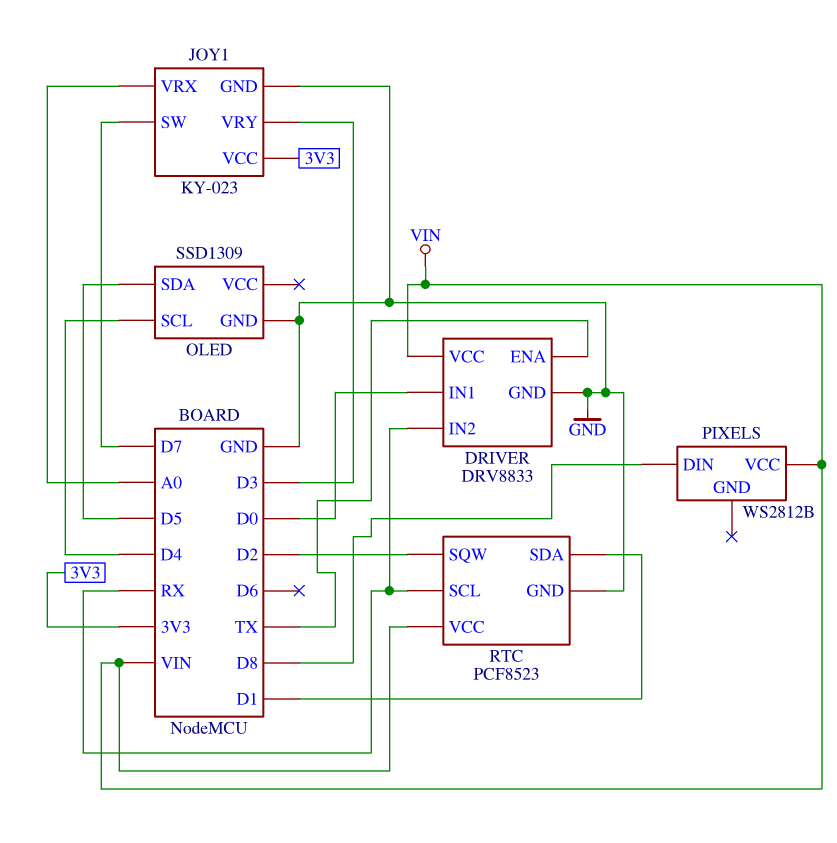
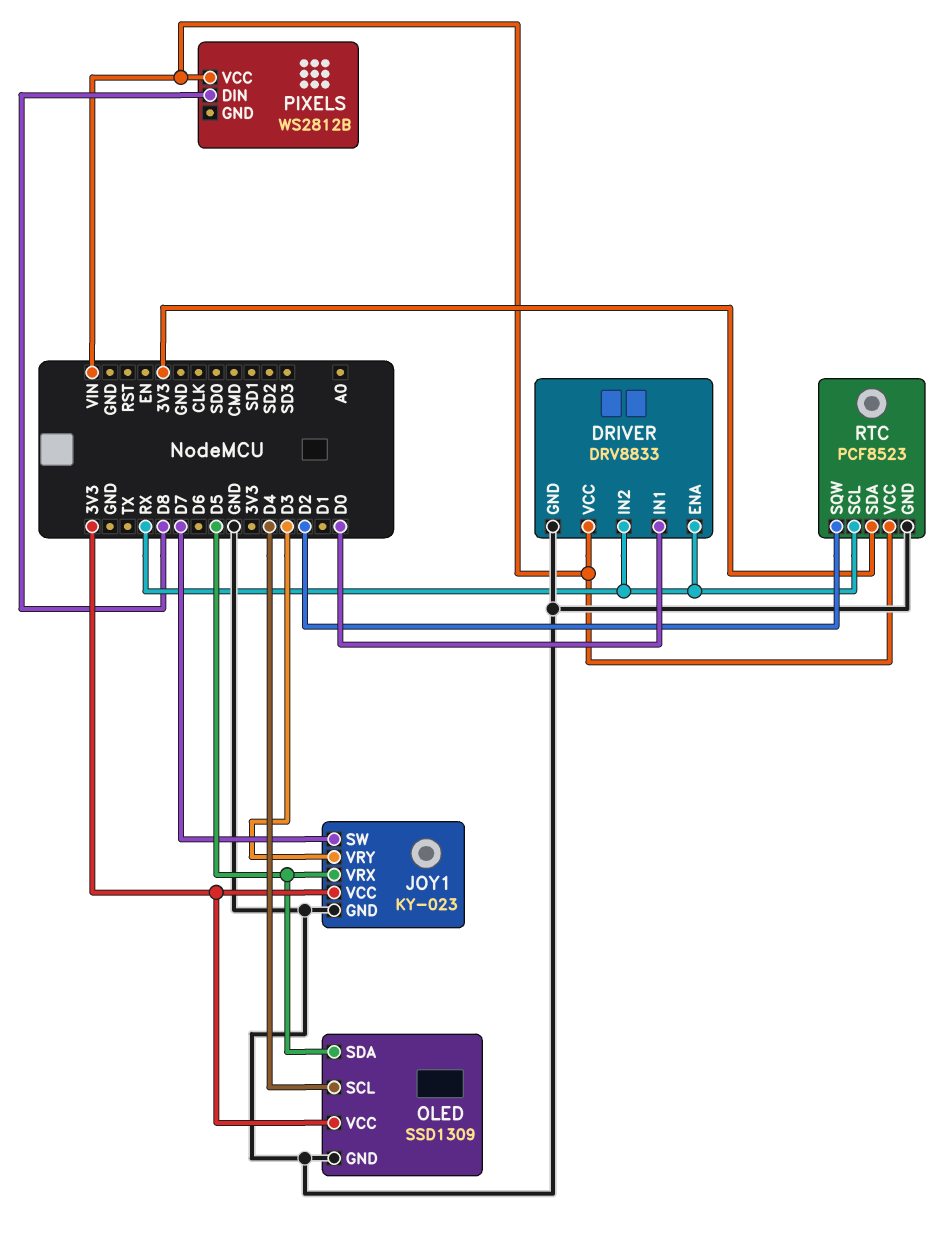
DRIVER pin ENA: TX -> RX
JOY1 pin VRX: A0 -> D5
OLED pin VCC: none -> 3V3
RTC pin SDA: D1 -> 3V3

